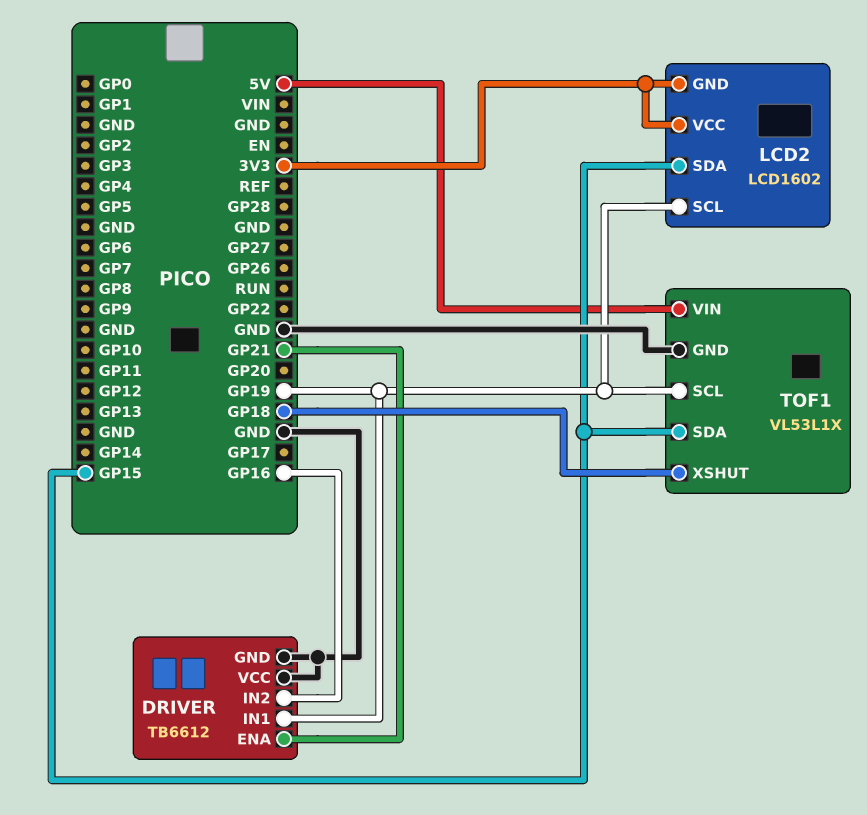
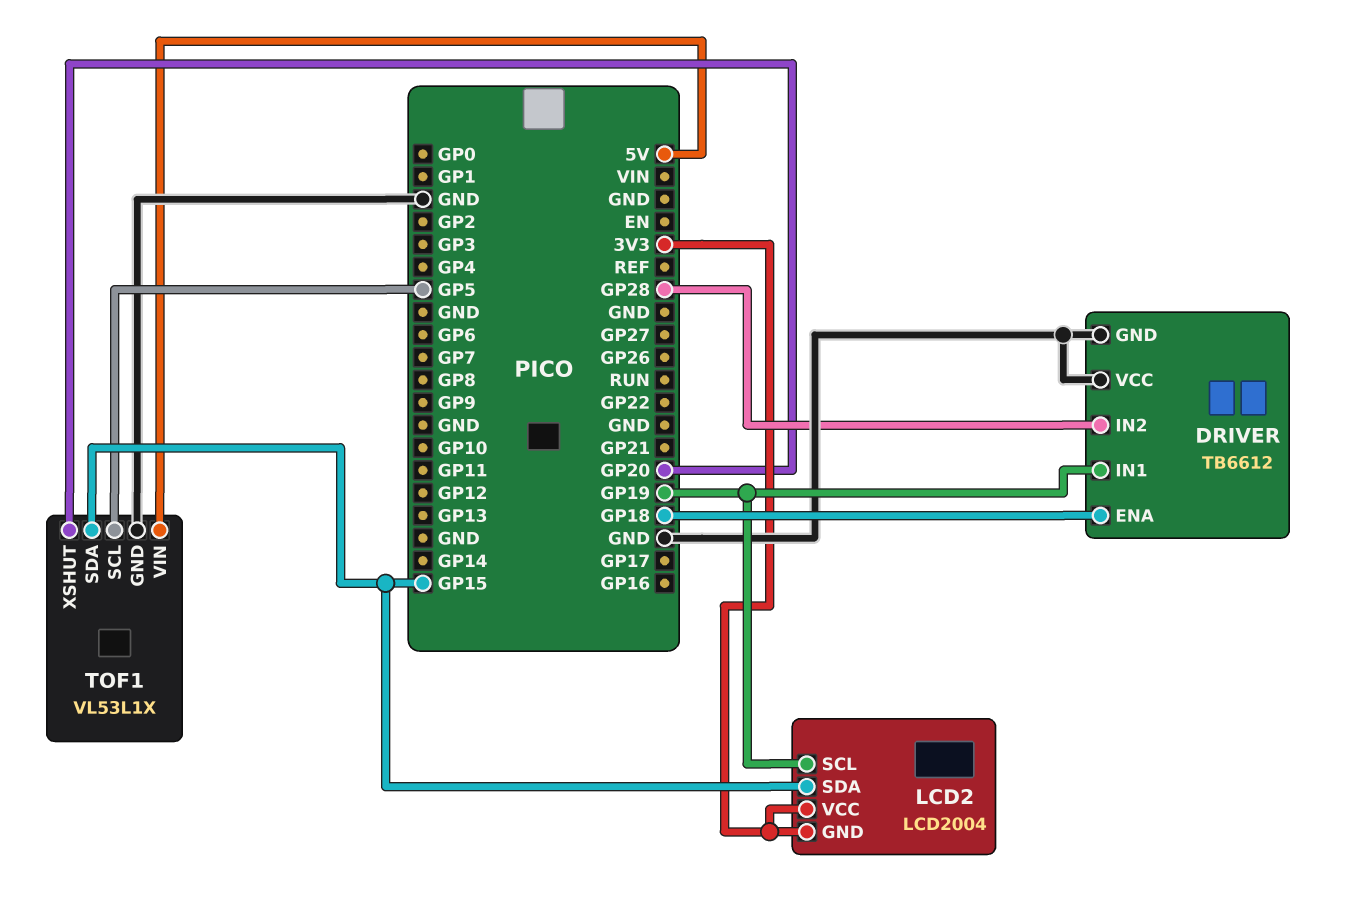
DRIVER pin ENA: GP21 -> GP18
DRIVER pin IN2: GP16 -> GP28
LCD2: LCD1602 -> LCD2004
TOF1 pin SCL: GP19 -> GP5
TOF1 pin XSHUT: GP18 -> GP20

